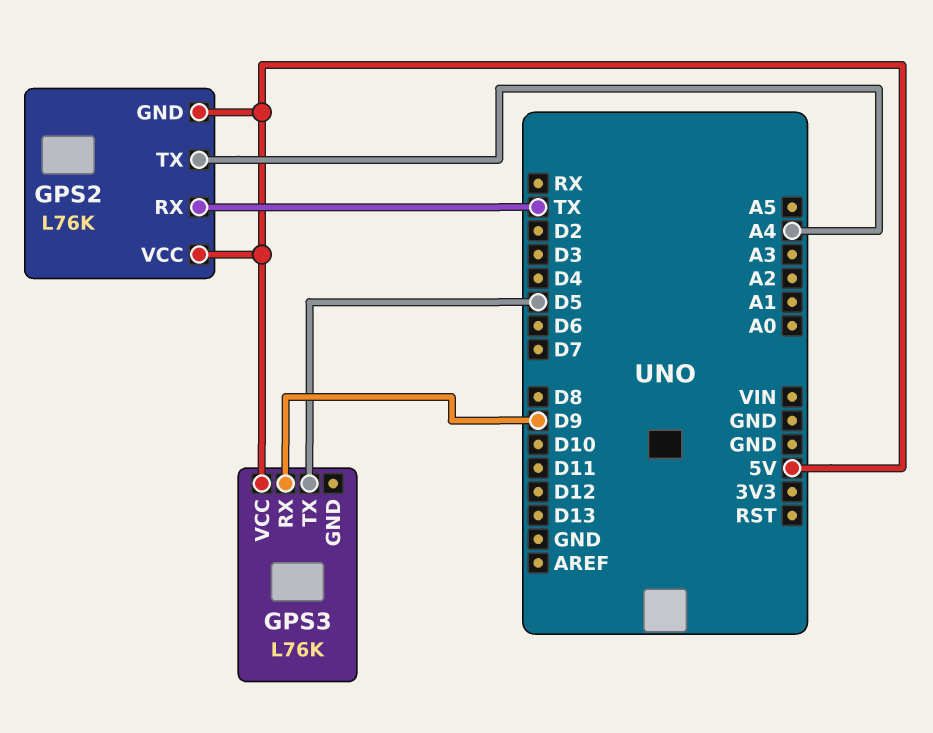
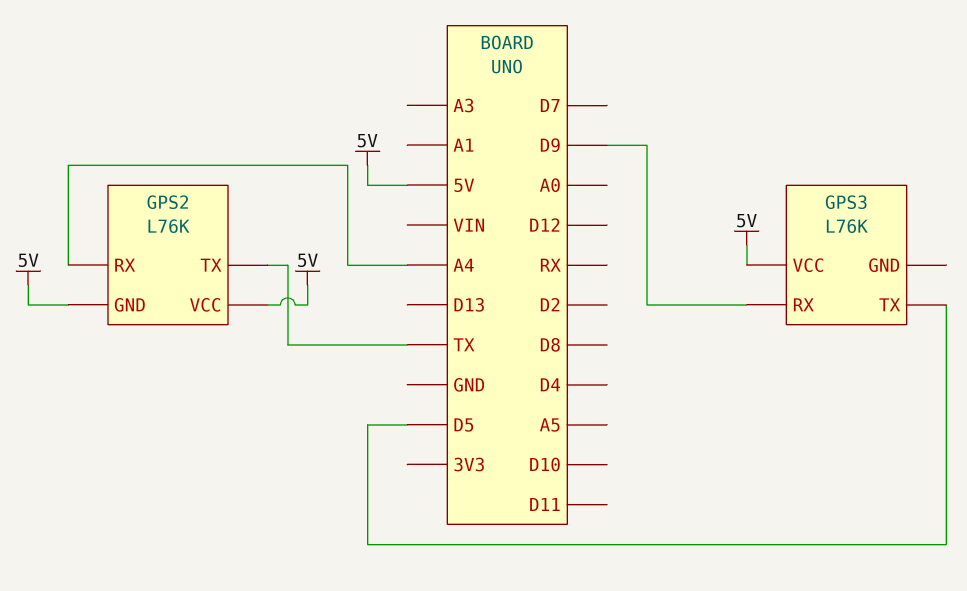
GPS2 pin RX: TX -> A4
GPS2 pin TX: A4 -> TX

